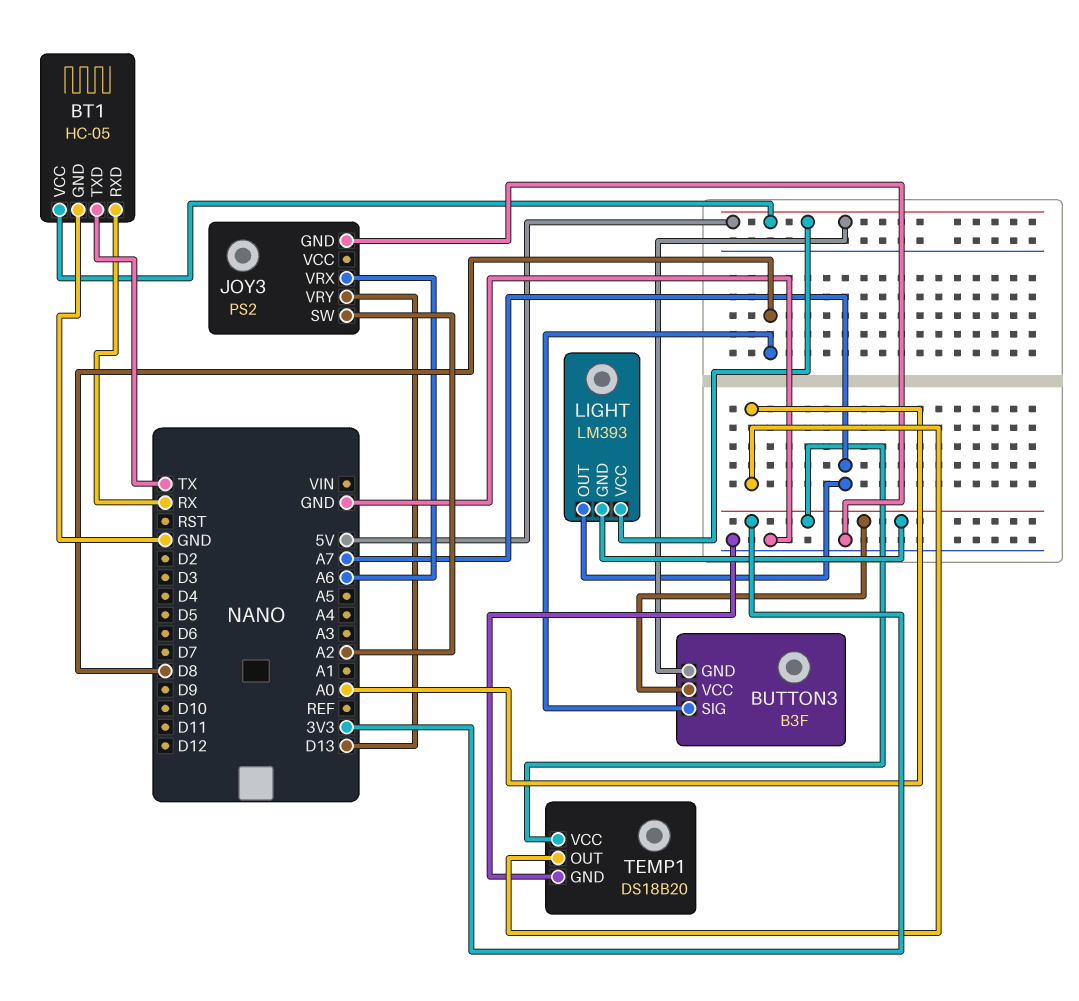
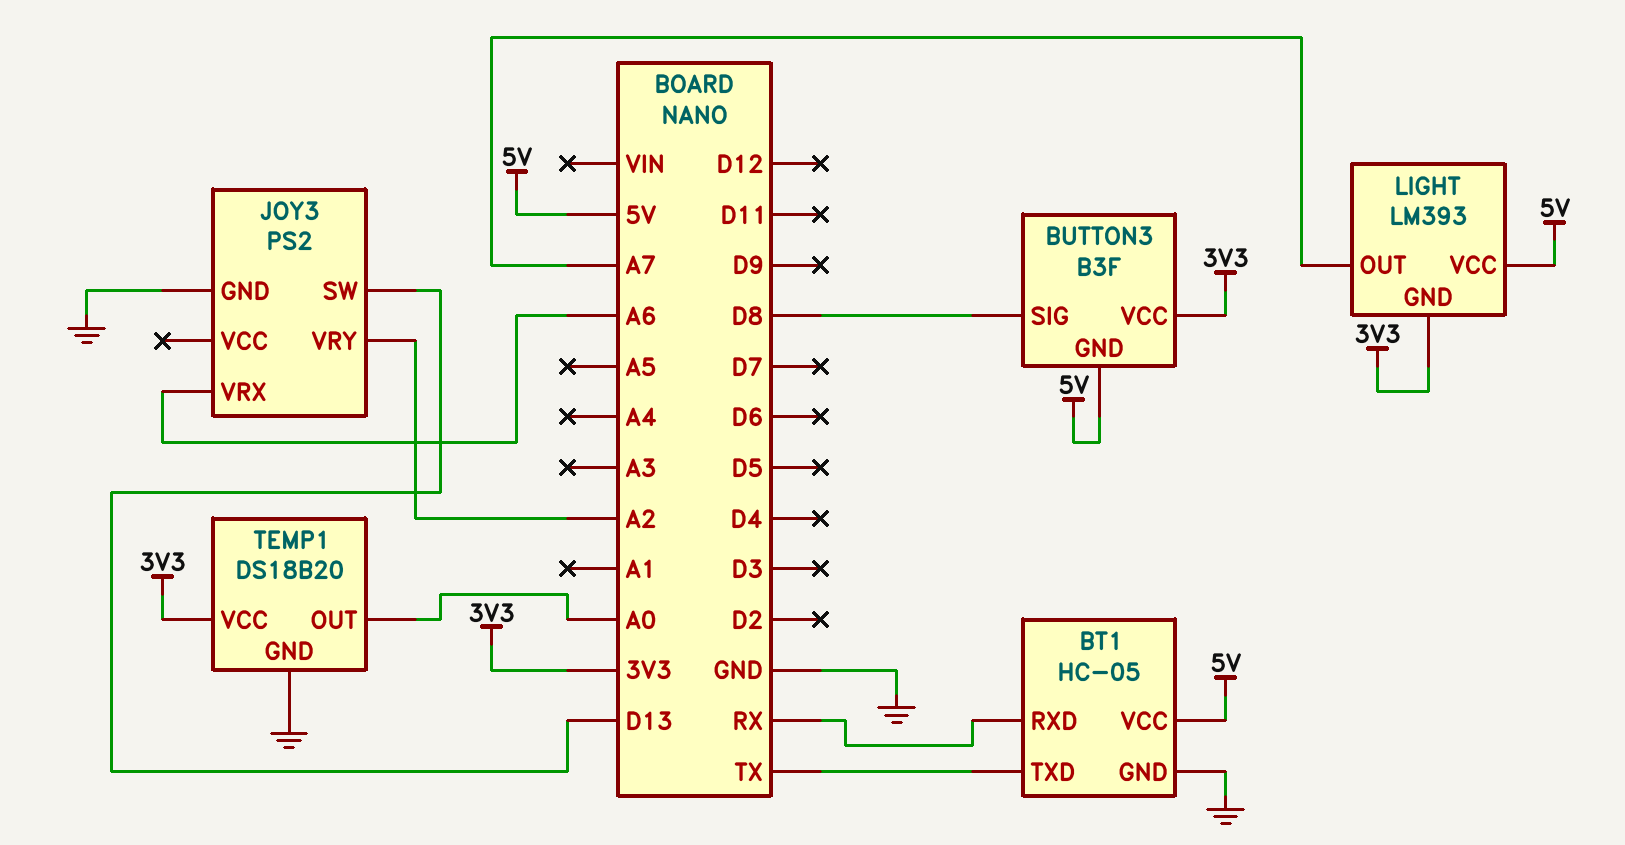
JOY3 pin SW: A2 -> D13
JOY3 pin VRY: D13 -> A2

